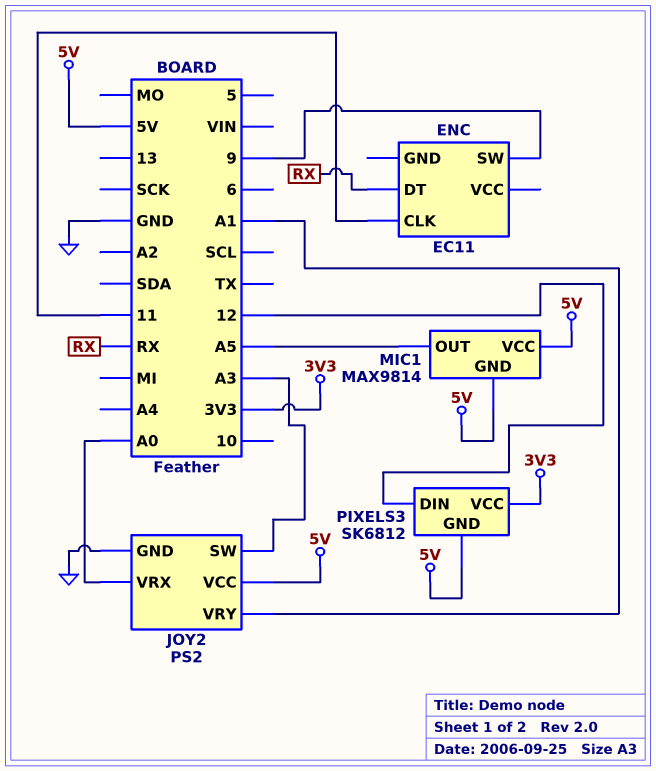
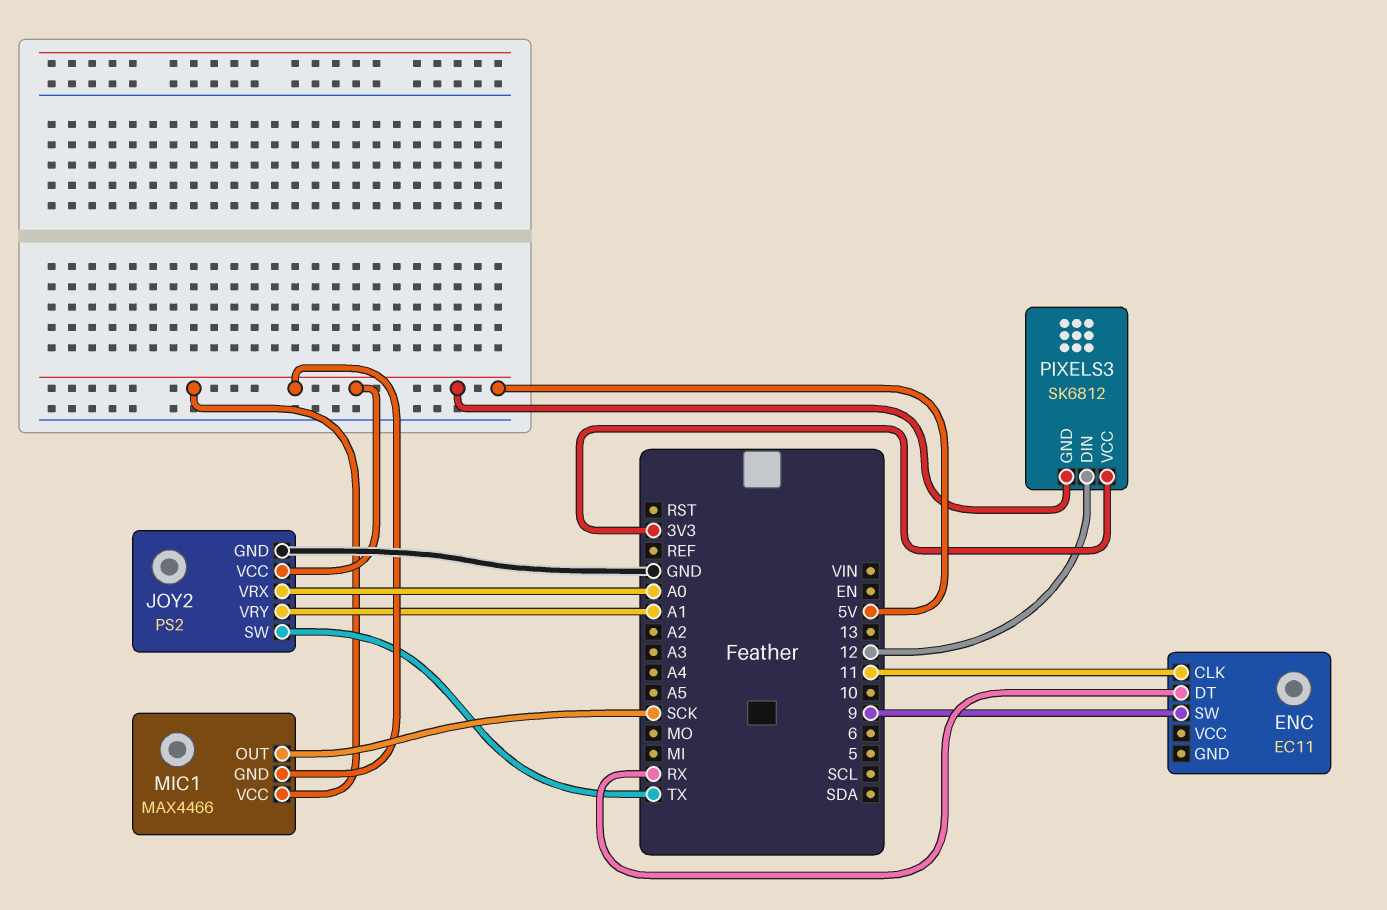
JOY2 pin SW: A3 -> TX
MIC1: MAX9814 -> MAX4466
MIC1 pin OUT: A5 -> SCK

